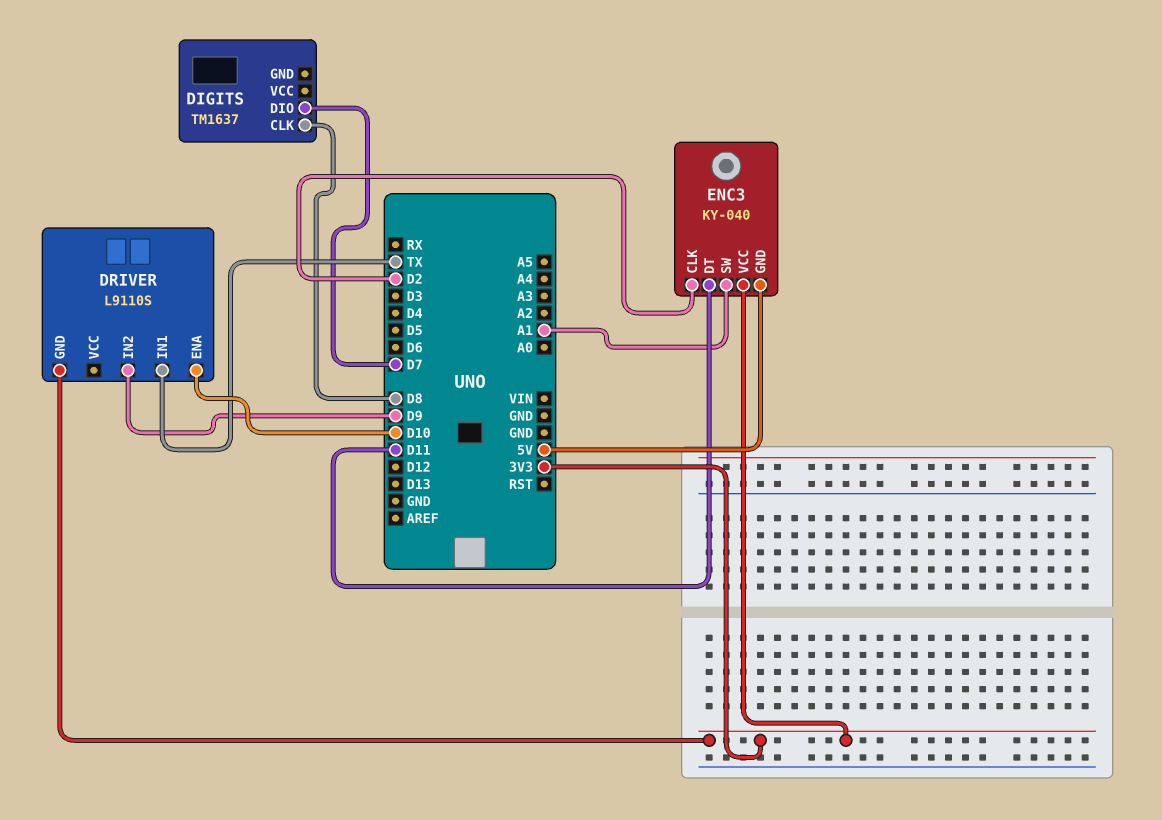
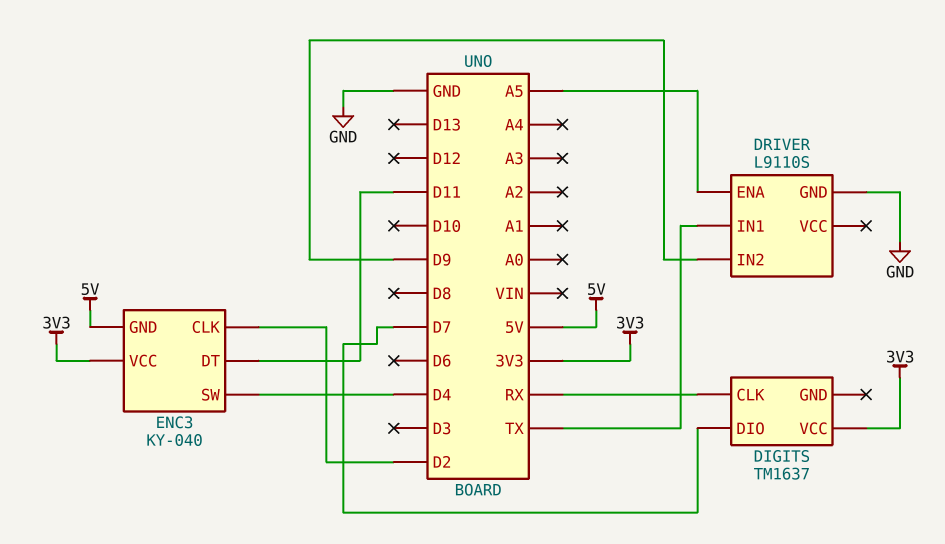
DIGITS pin CLK: D8 -> RX
DIGITS pin VCC: none -> 3V3
DRIVER pin ENA: D10 -> A5
DRIVER pin GND: 3V3 -> GND
ENC3 pin SW: A1 -> D4

